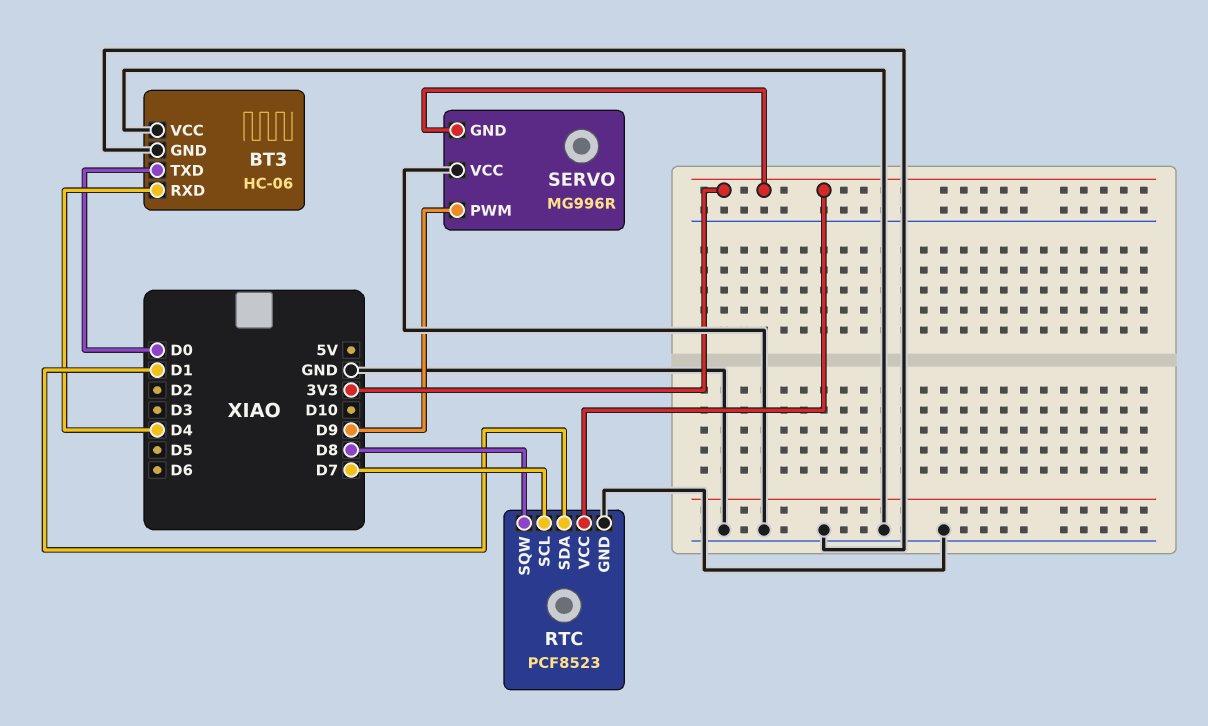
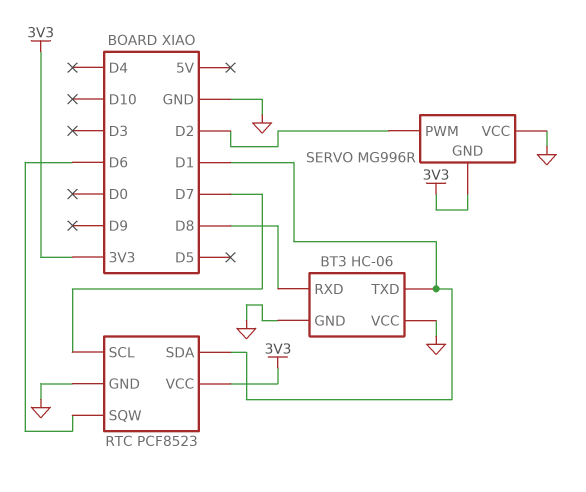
BT3 pin RXD: D4 -> D8
BT3 pin TXD: D0 -> D1
RTC pin SQW: D8 -> D6
SERVO pin PWM: D9 -> D2

